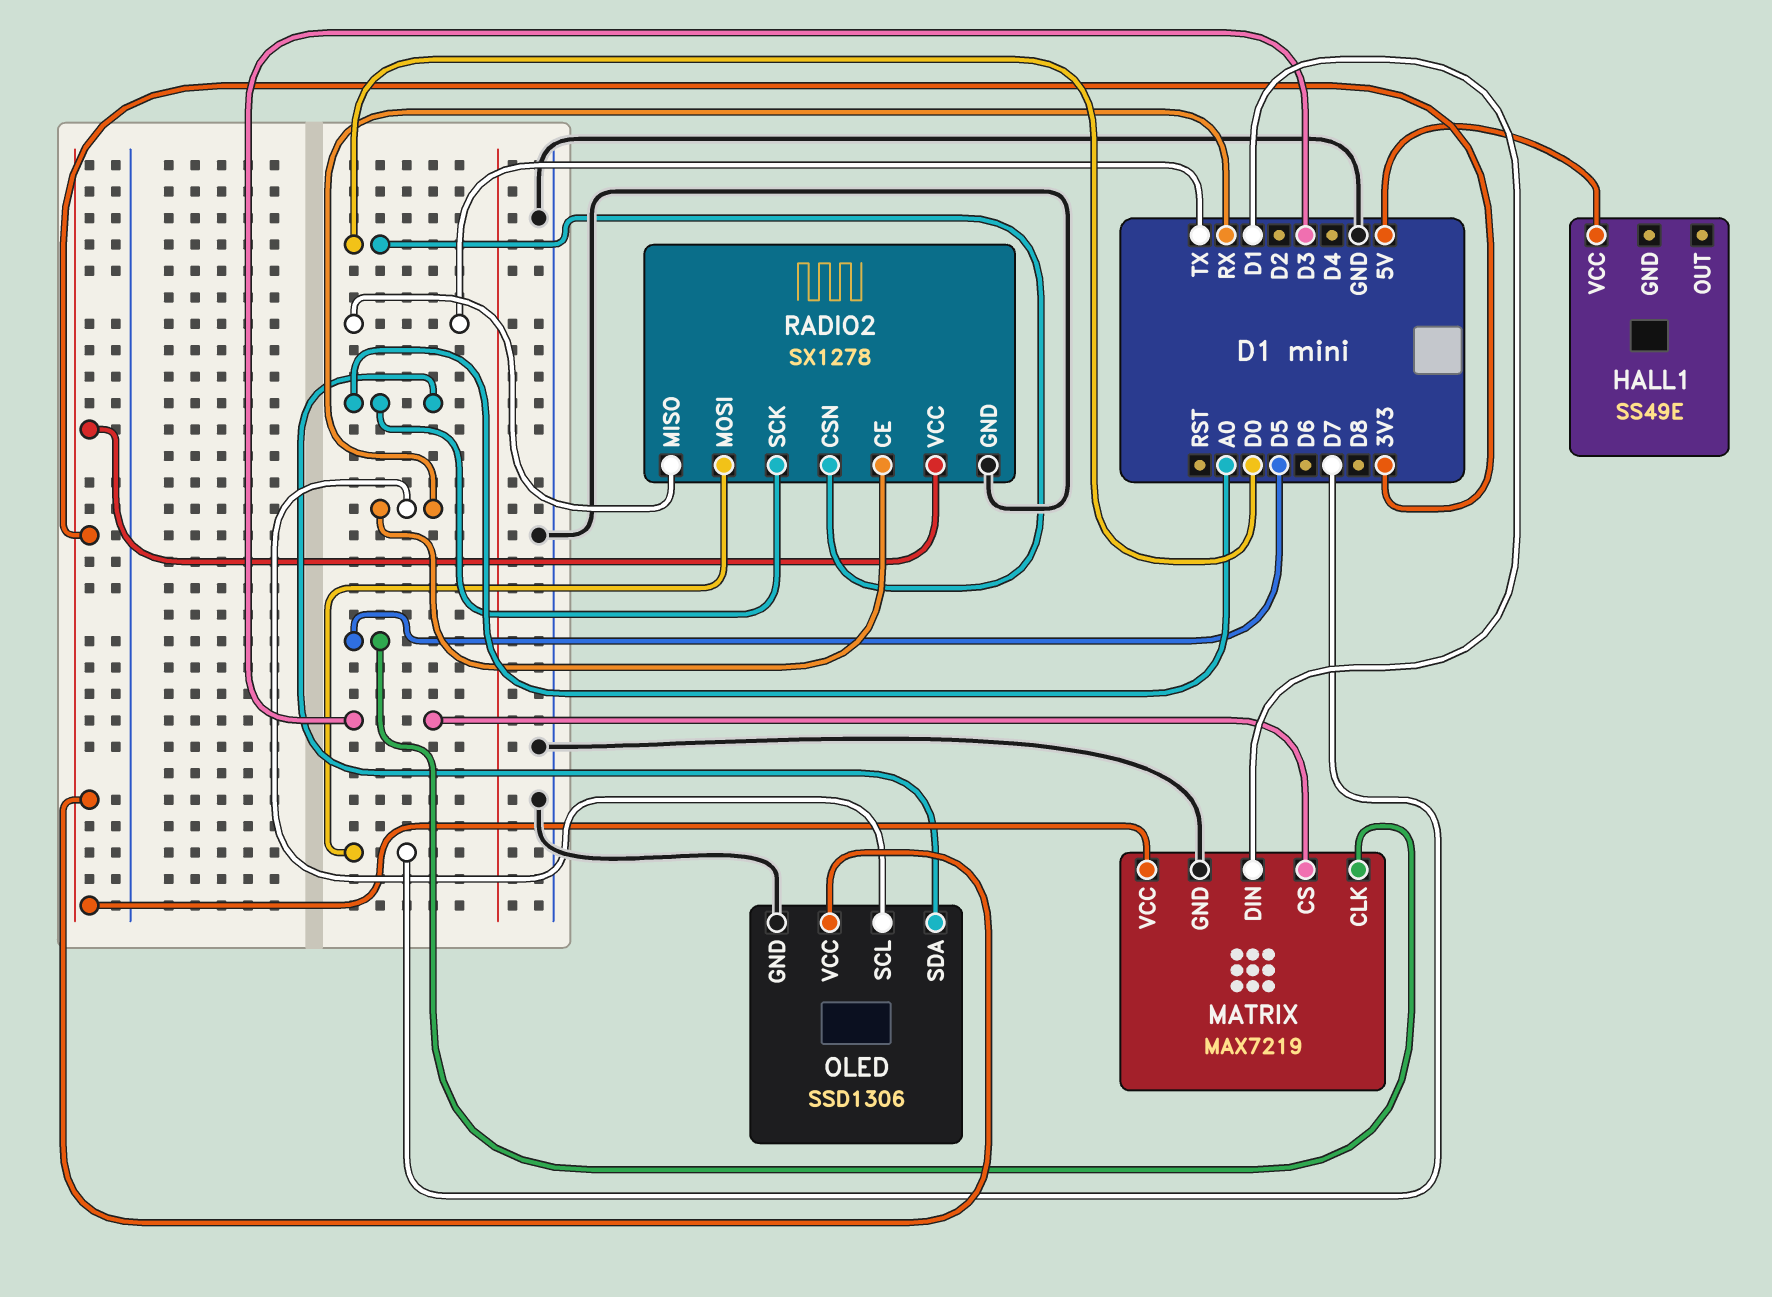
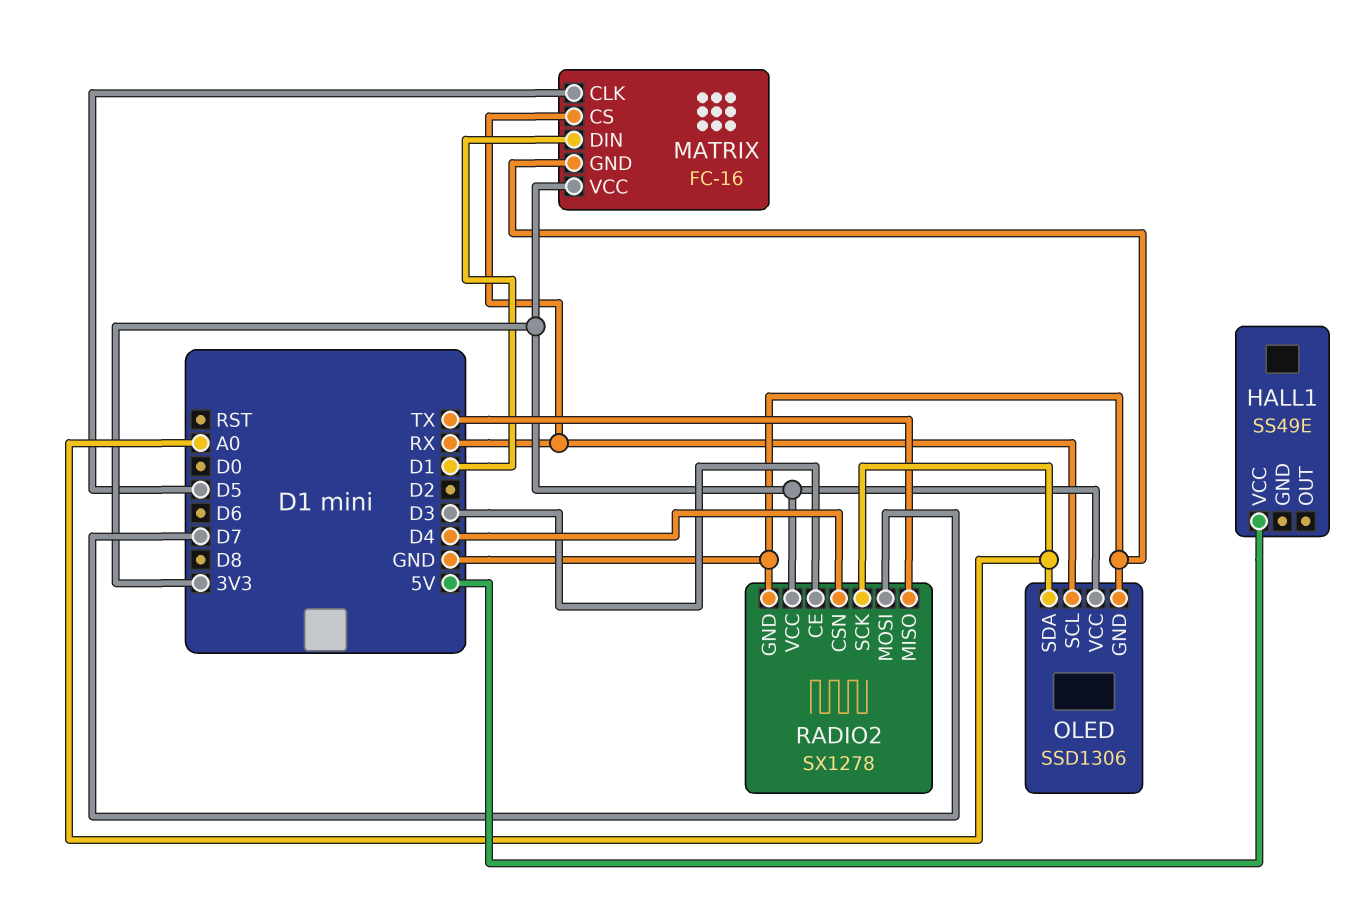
MATRIX: MAX7219 -> FC-16
MATRIX pin CS: D3 -> RX
RADIO2 pin CE: RX -> D3
RADIO2 pin CSN: D0 -> D4

